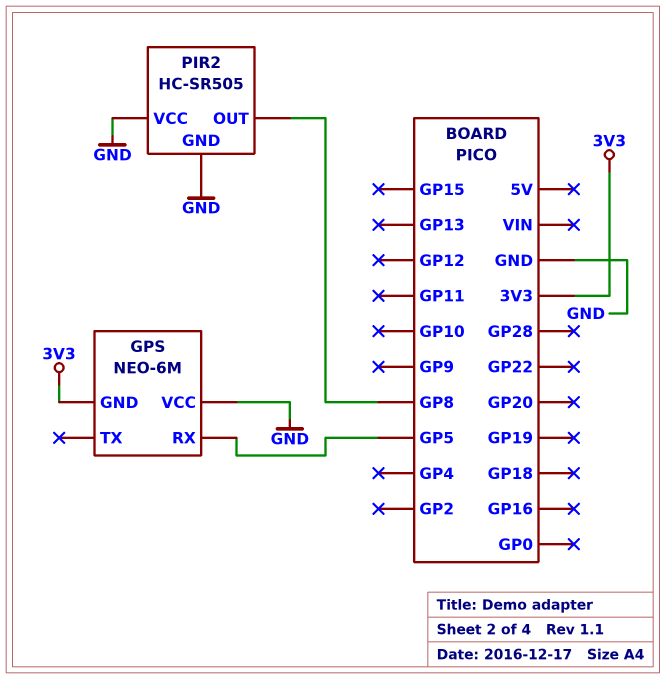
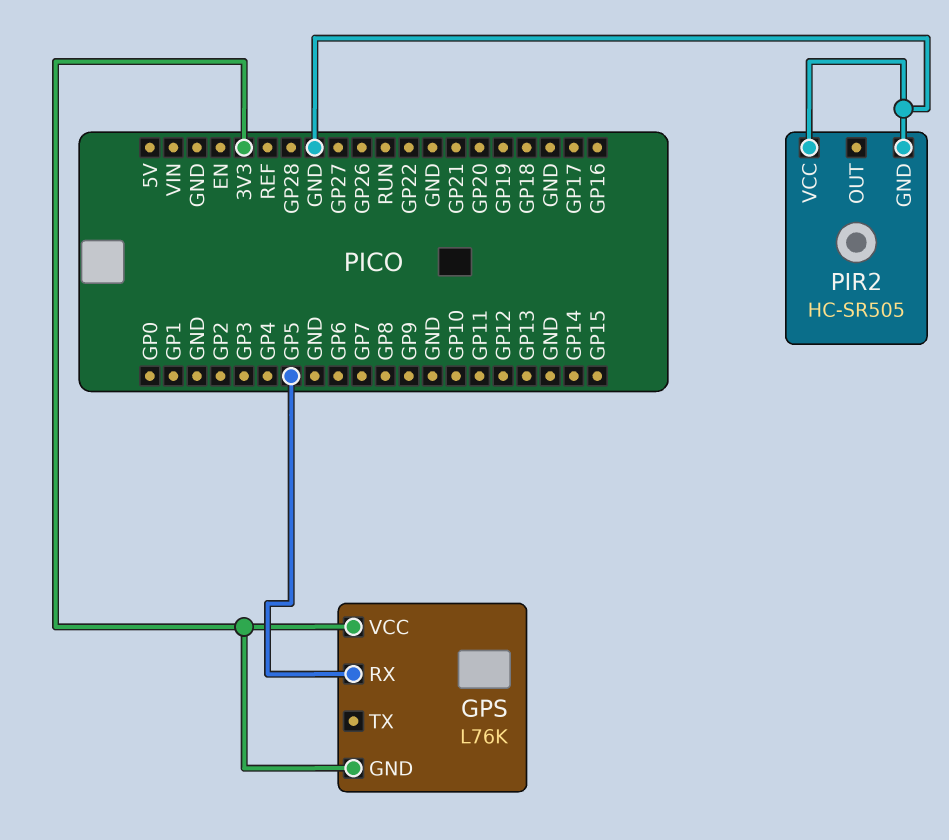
GPS: NEO-6M -> L76K
GPS pin VCC: GND -> 3V3
PIR2 pin OUT: GP8 -> none

